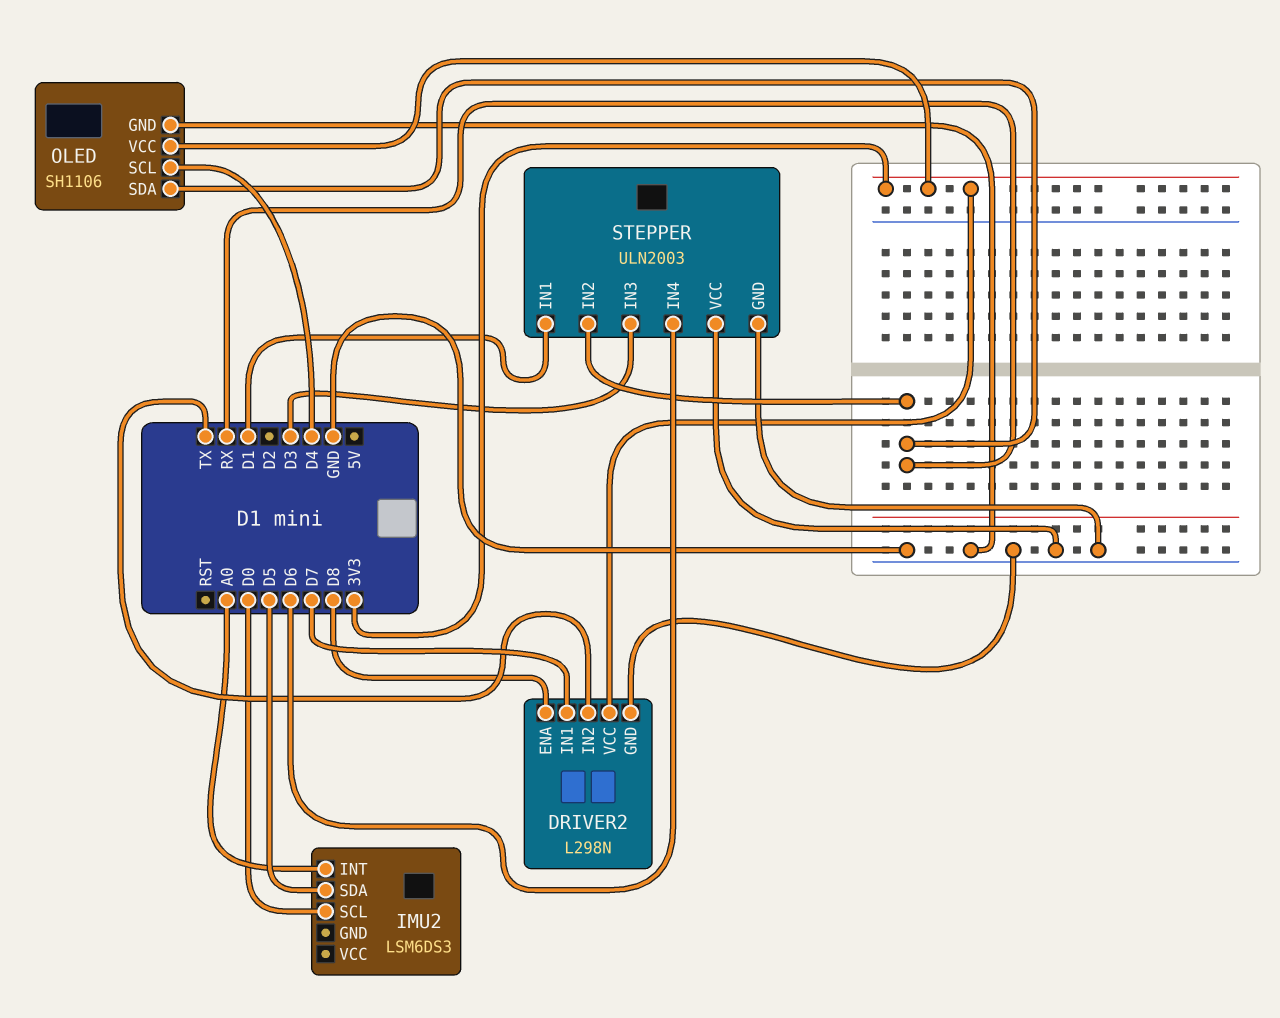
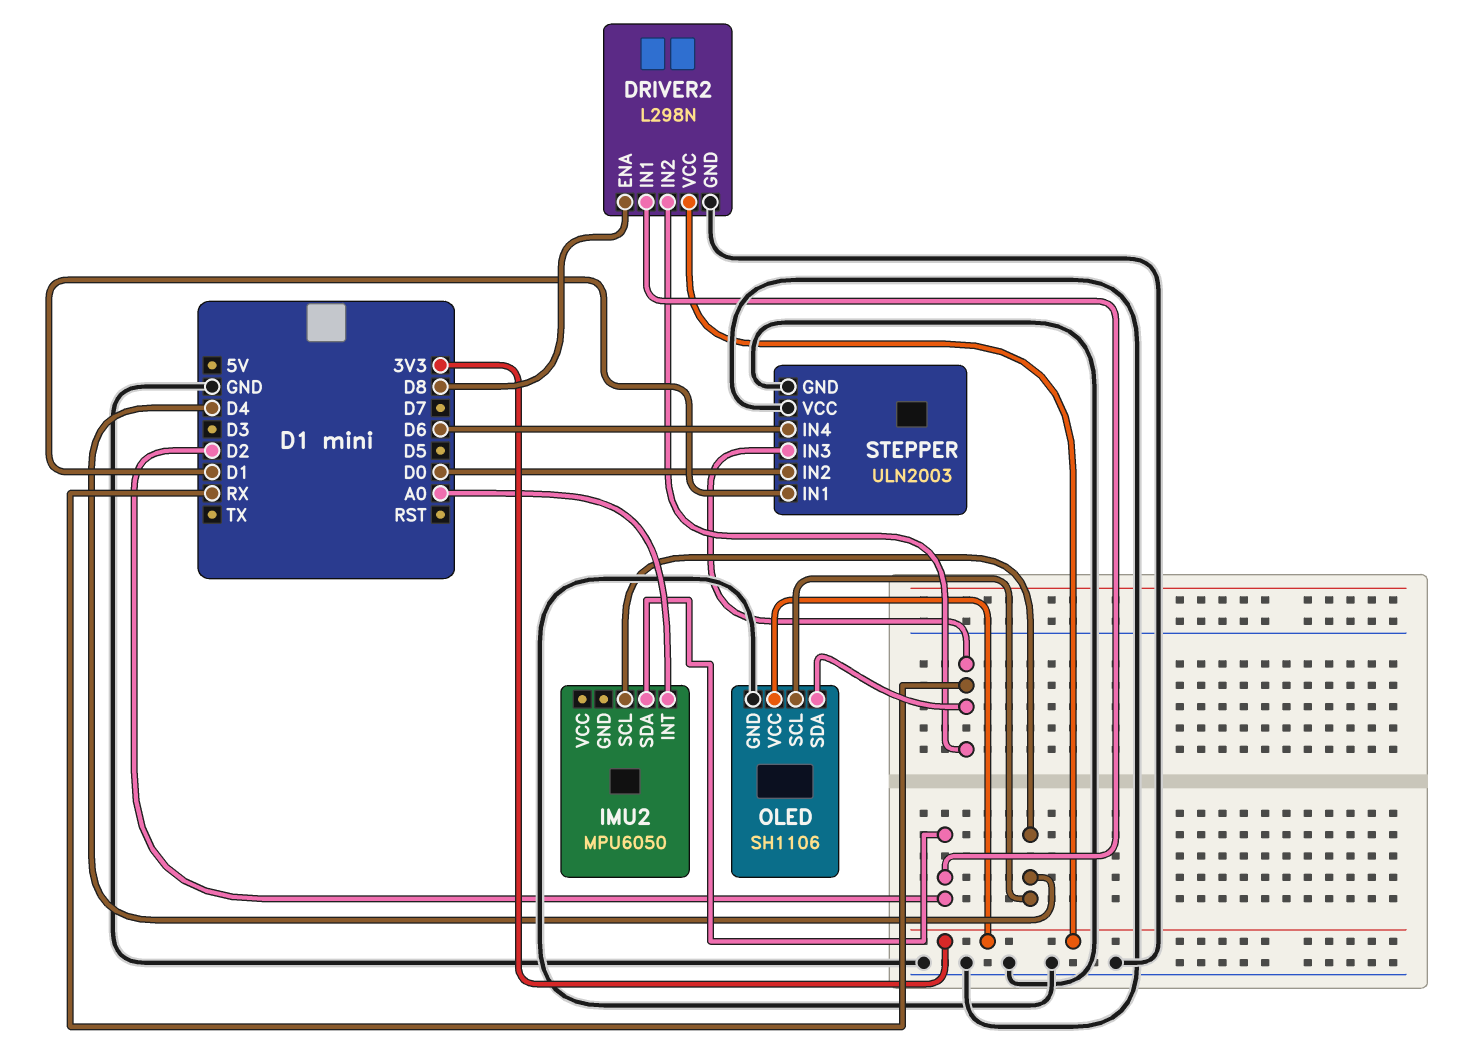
DRIVER2 pin IN1: D7 -> D2
DRIVER2 pin IN2: TX -> RX
IMU2: LSM6DS3 -> MPU6050
IMU2 pin SCL: D0 -> D4
IMU2 pin SDA: D5 -> D2
STEPPER pin IN2: RX -> D0
STEPPER pin IN3: D3 -> RX

